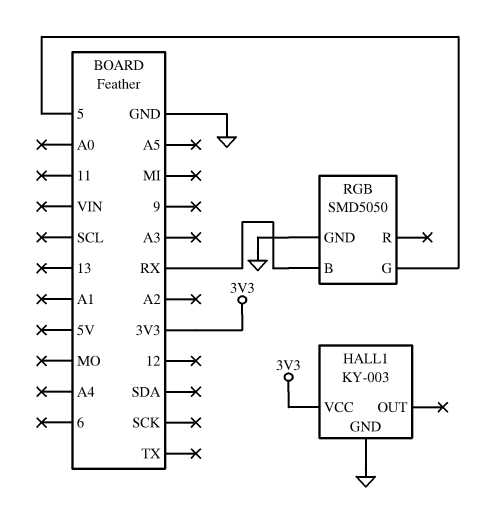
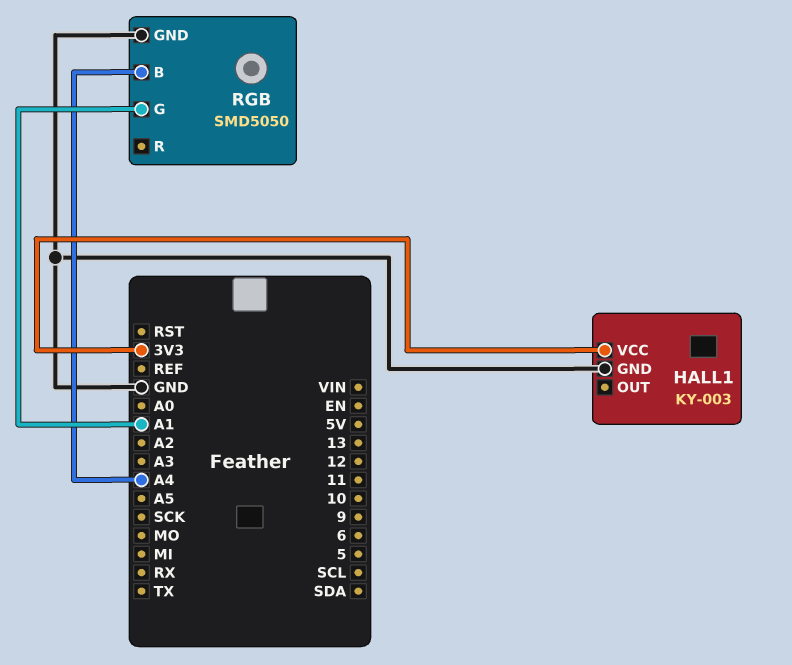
RGB pin B: RX -> A4
RGB pin G: 5 -> A1

